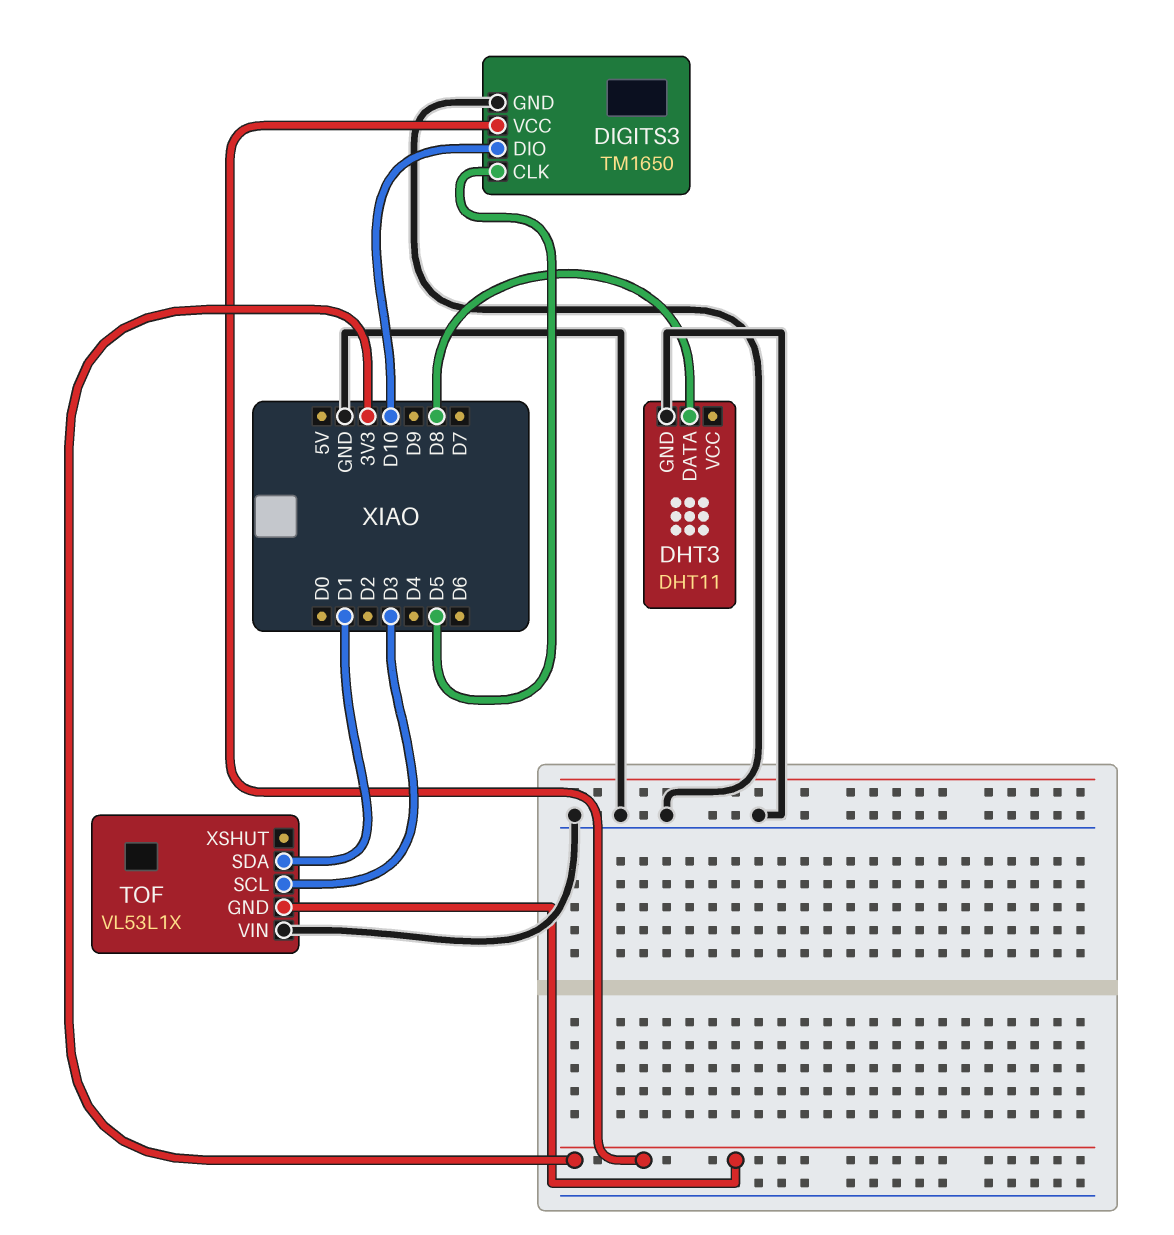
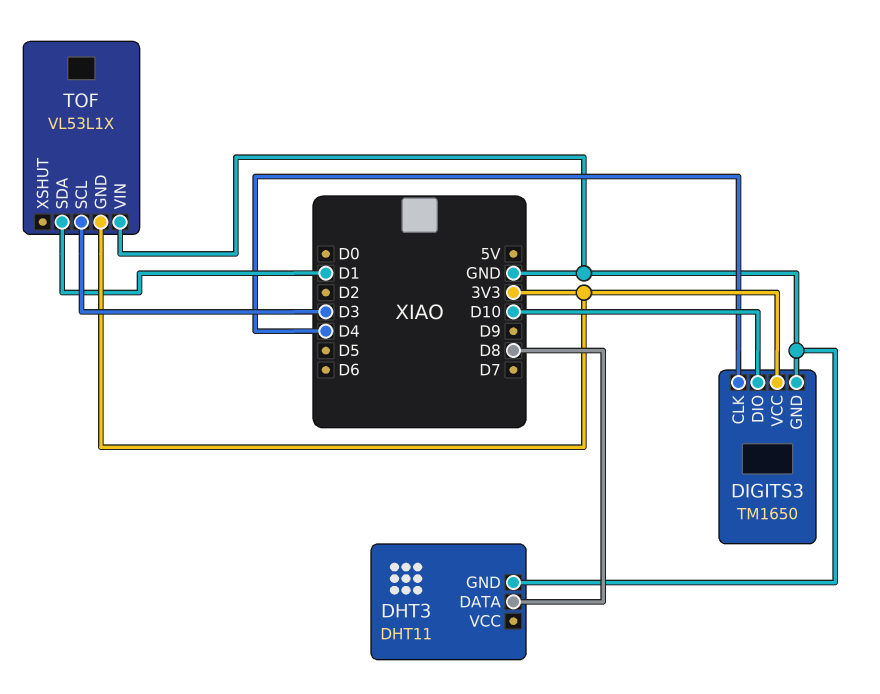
DIGITS3 pin CLK: D5 -> D4

